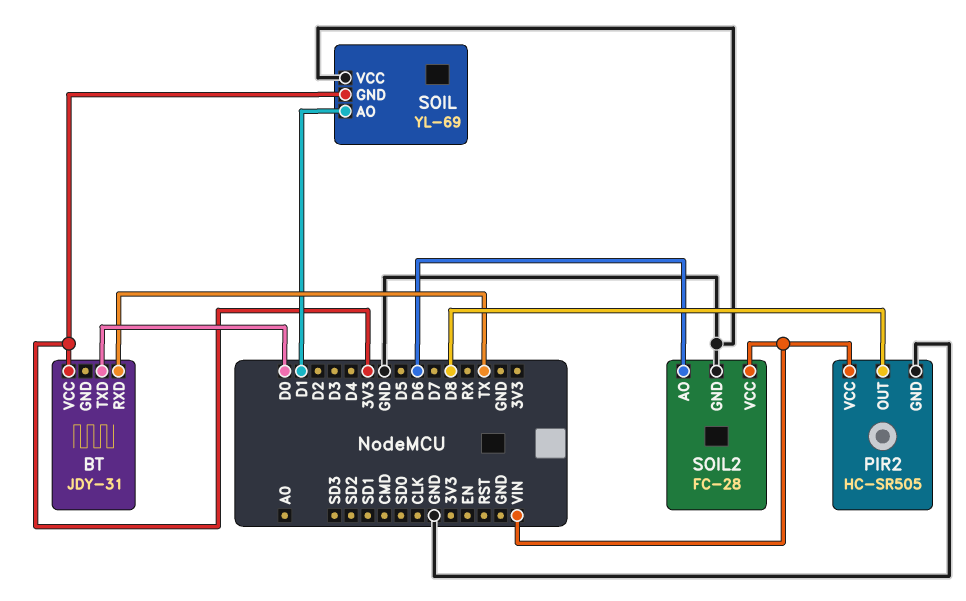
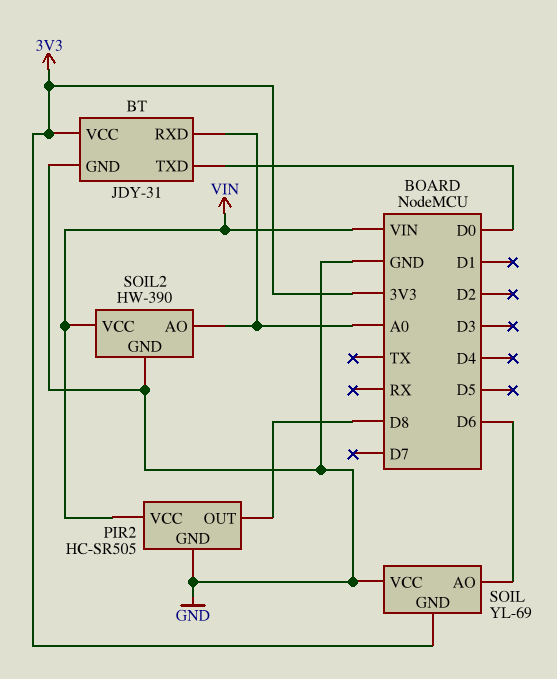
BT pin GND: none -> GND
BT pin RXD: TX -> A0
SOIL pin AO: D1 -> D6
SOIL2: FC-28 -> HW-390
SOIL2 pin AO: D6 -> A0

